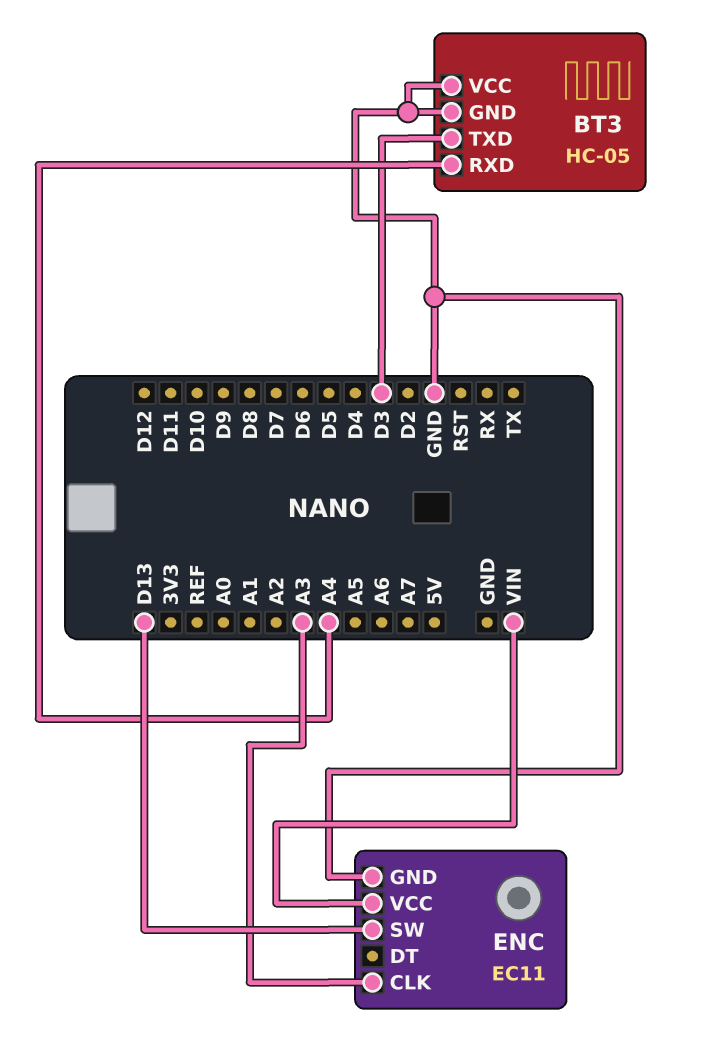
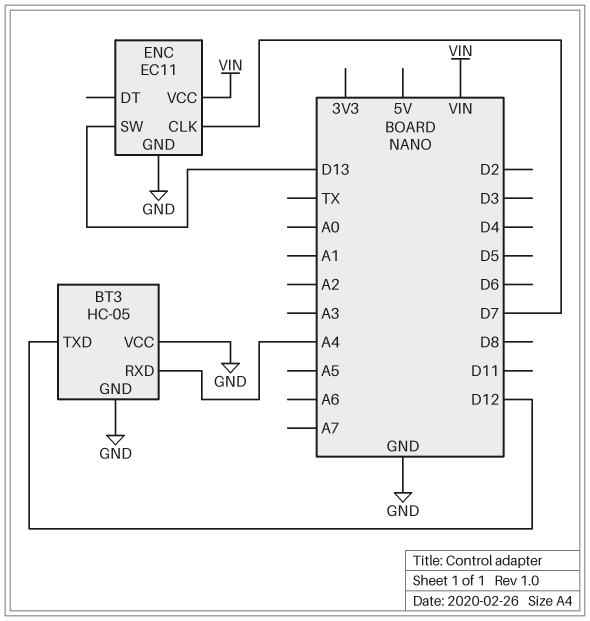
BT3 pin TXD: D3 -> D12
ENC pin CLK: A3 -> D7

